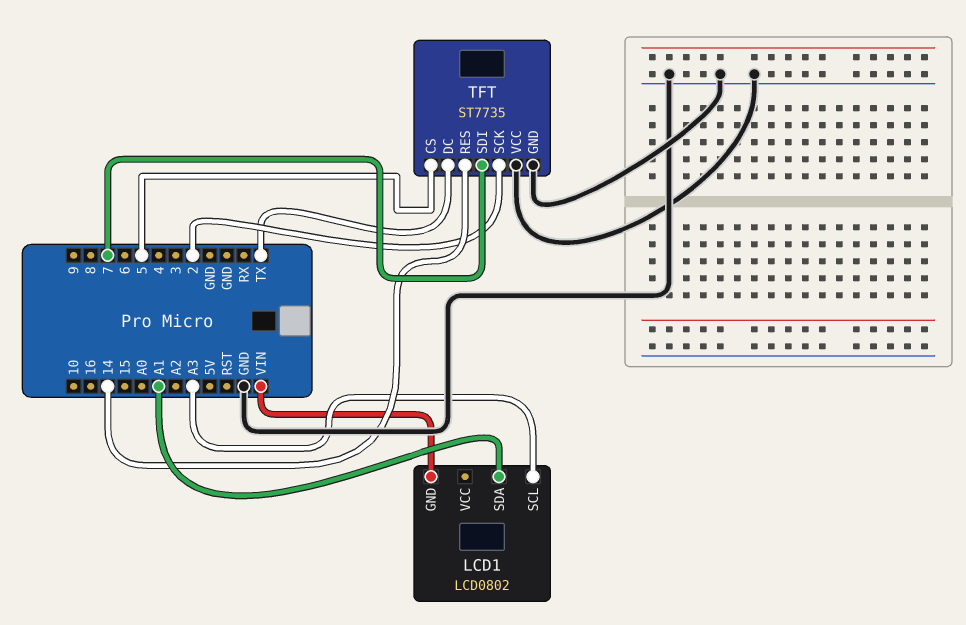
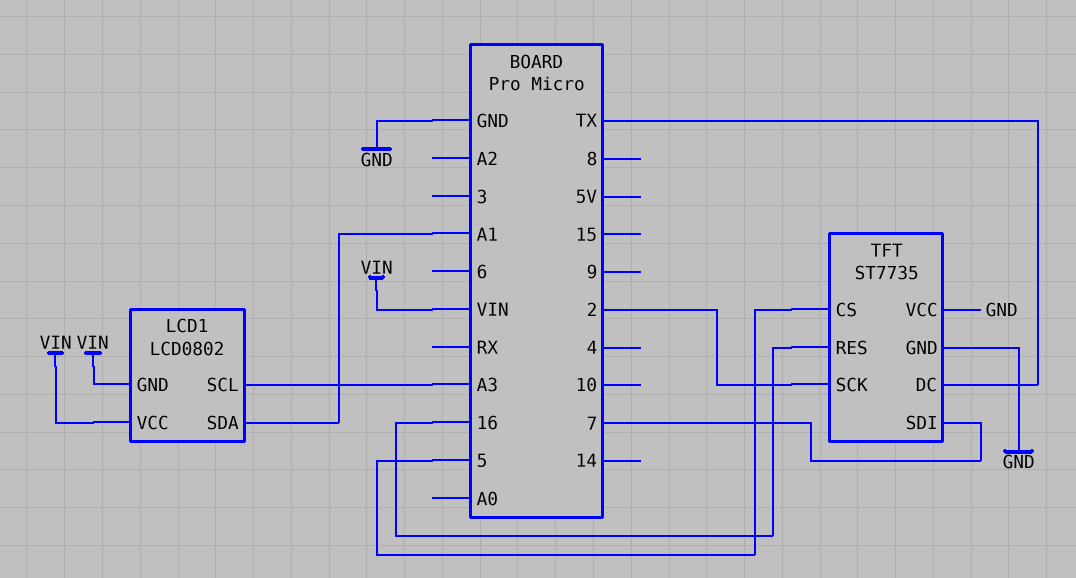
LCD1 pin VCC: none -> VIN
TFT pin RES: 14 -> 16

